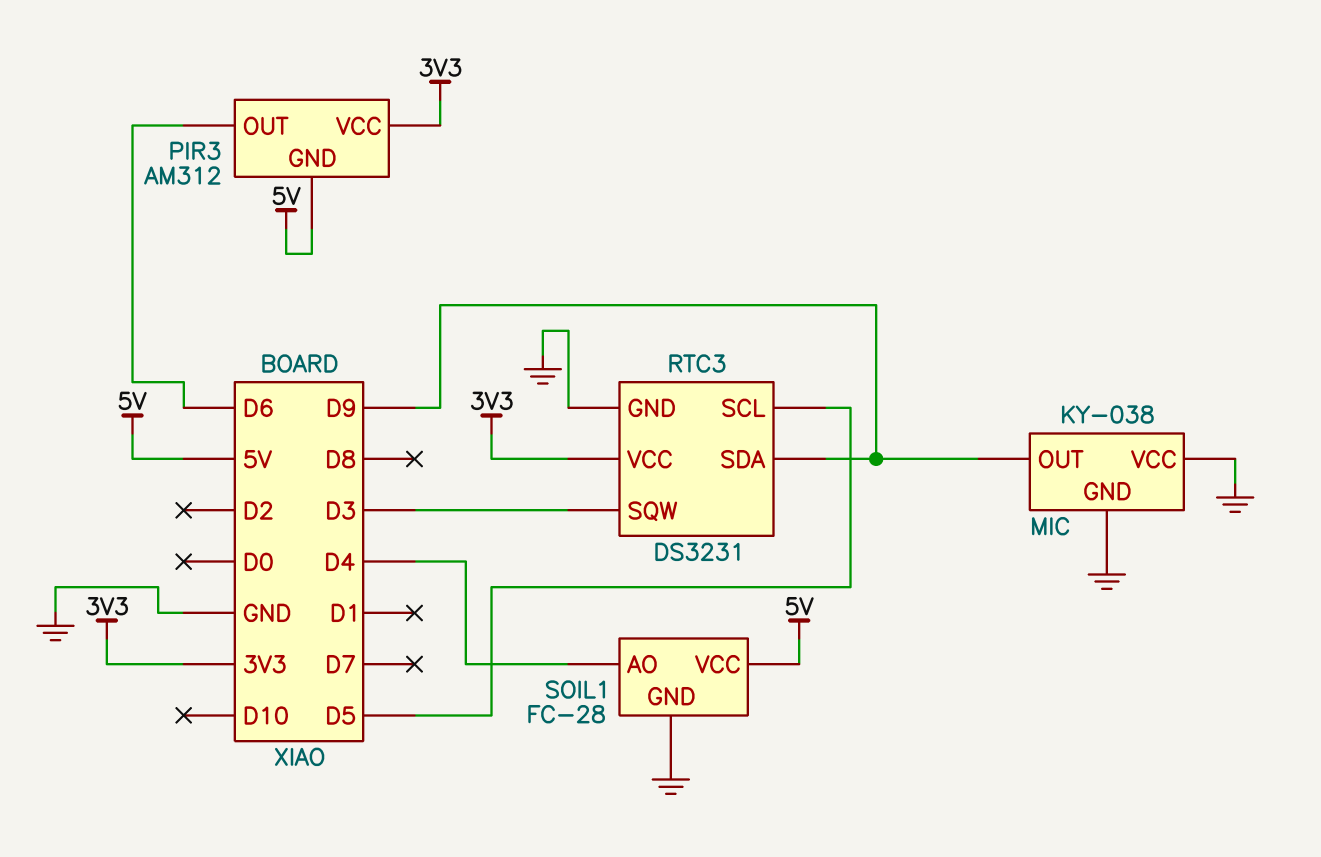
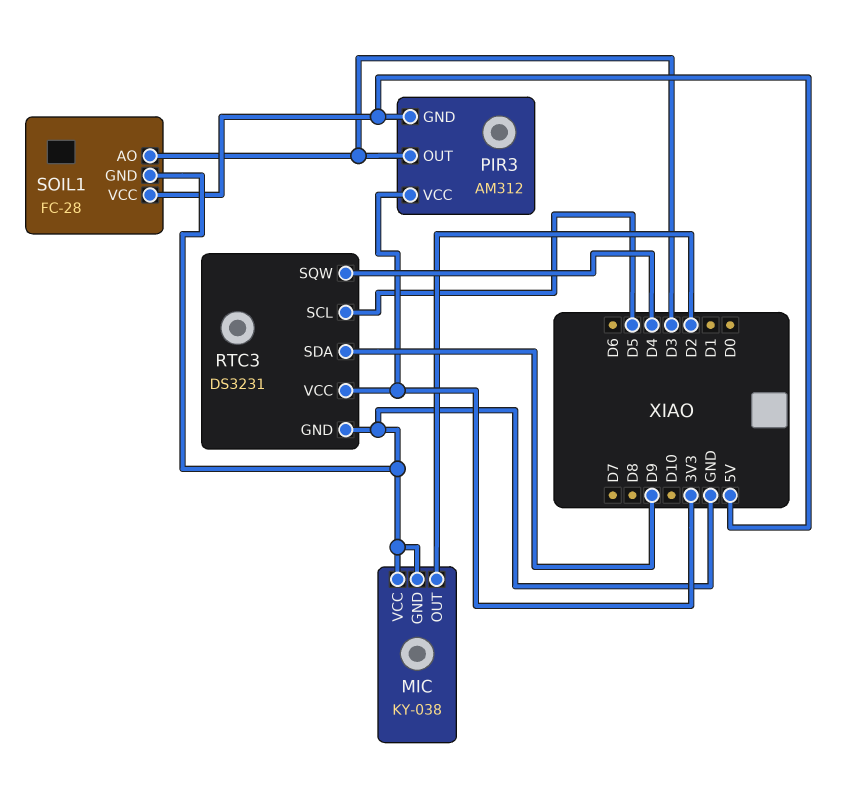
MIC pin OUT: D9 -> D2
PIR3 pin OUT: D6 -> D3
RTC3 pin SQW: D3 -> D4
SOIL1 pin AO: D4 -> D3

